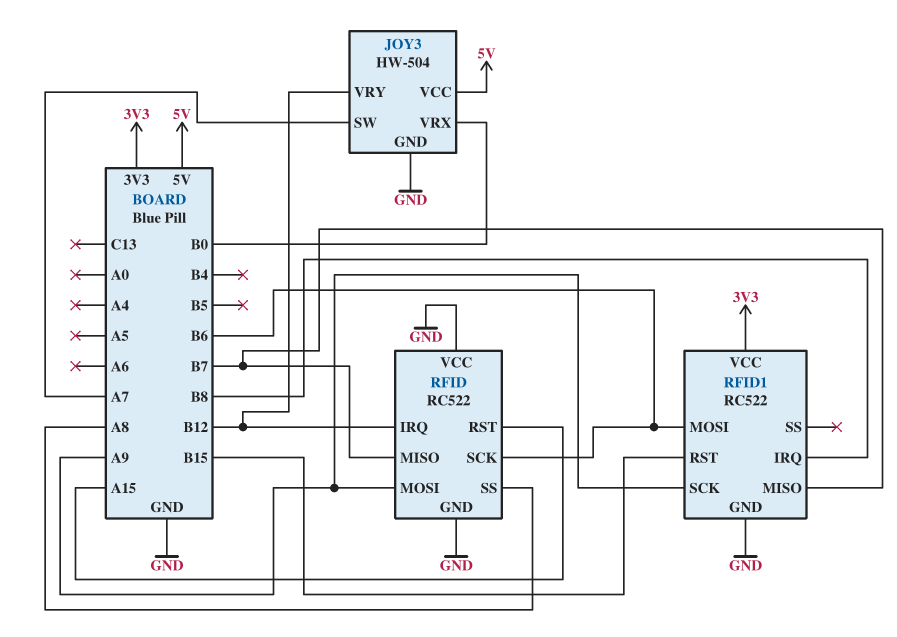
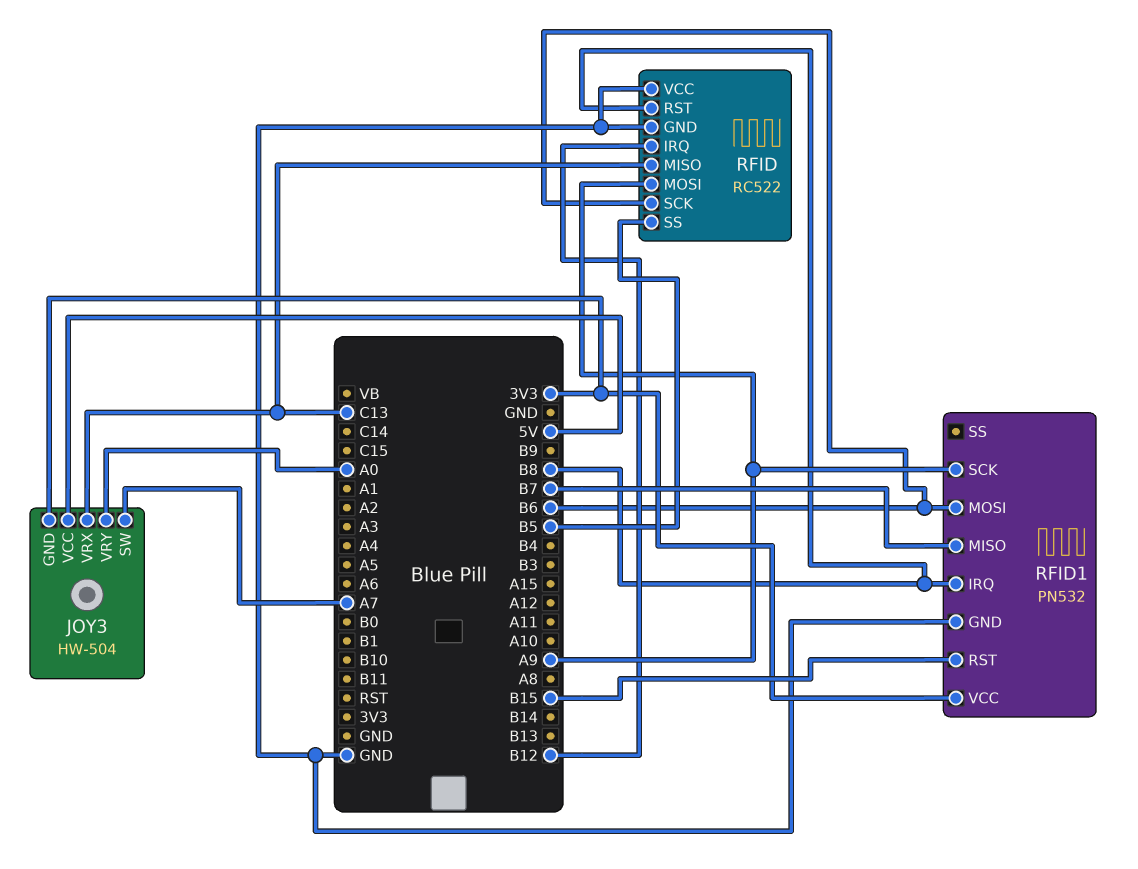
JOY3 pin GND: GND -> 3V3
JOY3 pin VRX: B0 -> C13
JOY3 pin VRY: B12 -> A0
RFID pin MISO: B7 -> C13
RFID pin RST: A15 -> B8
RFID pin SS: A8 -> B5
RFID1: RC522 -> PN532

